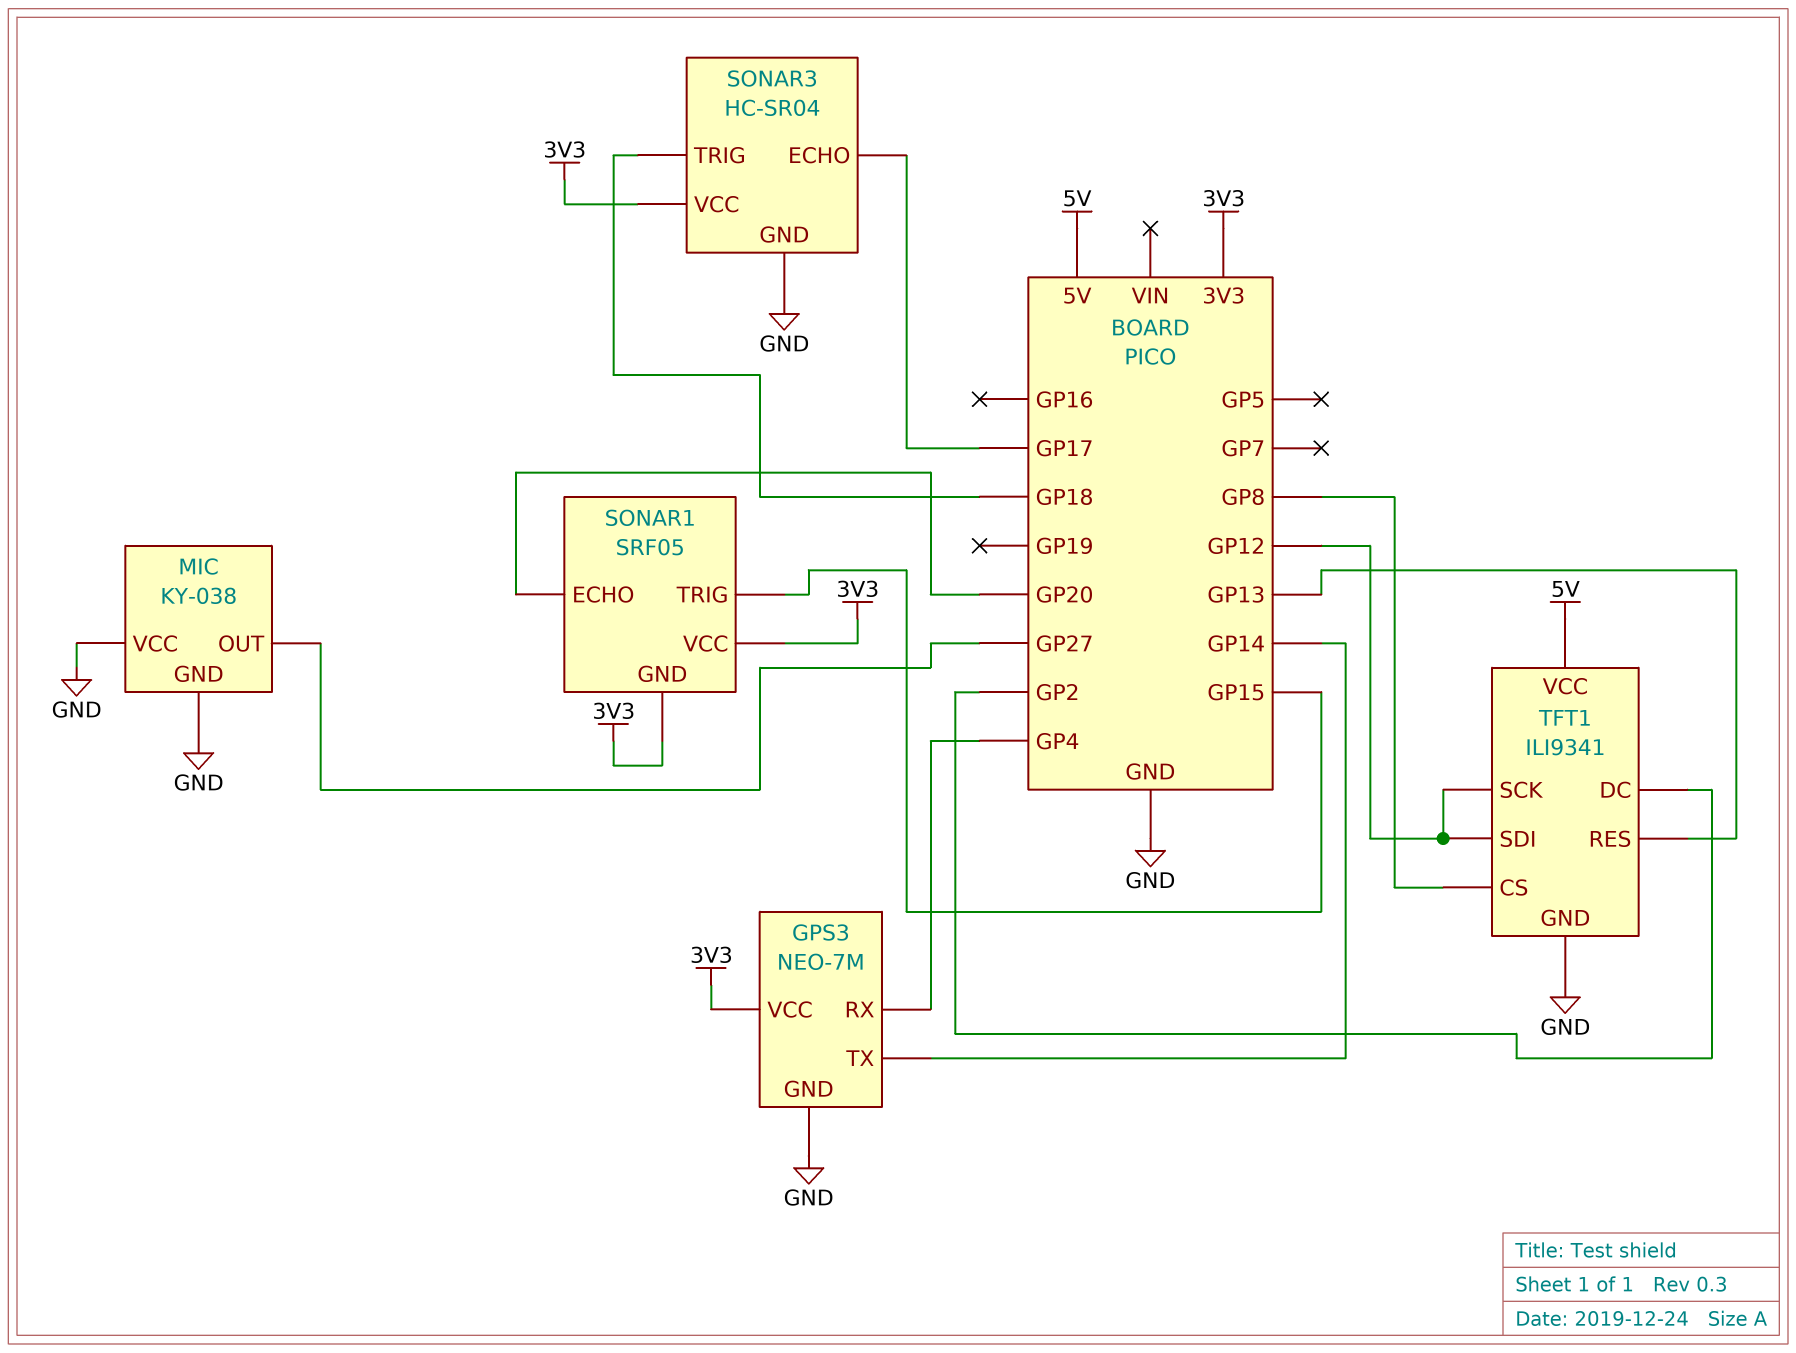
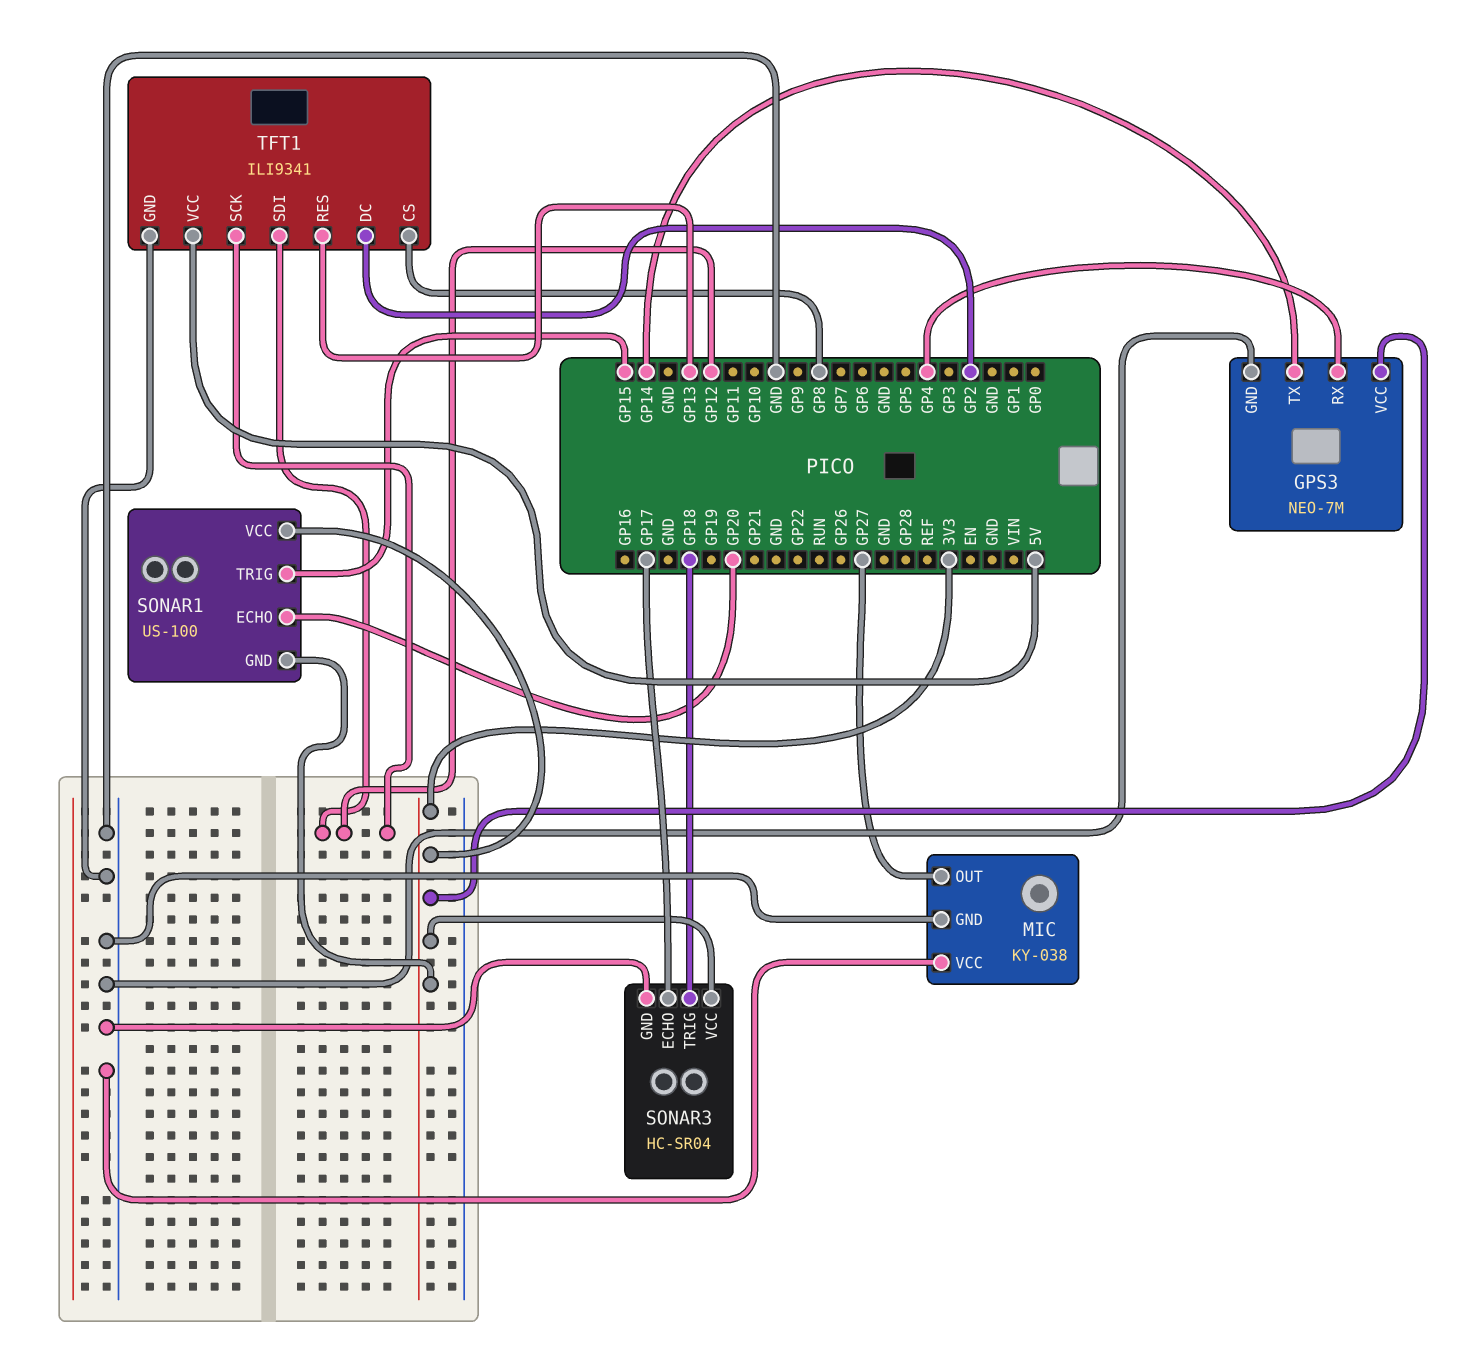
SONAR1: SRF05 -> US-100

